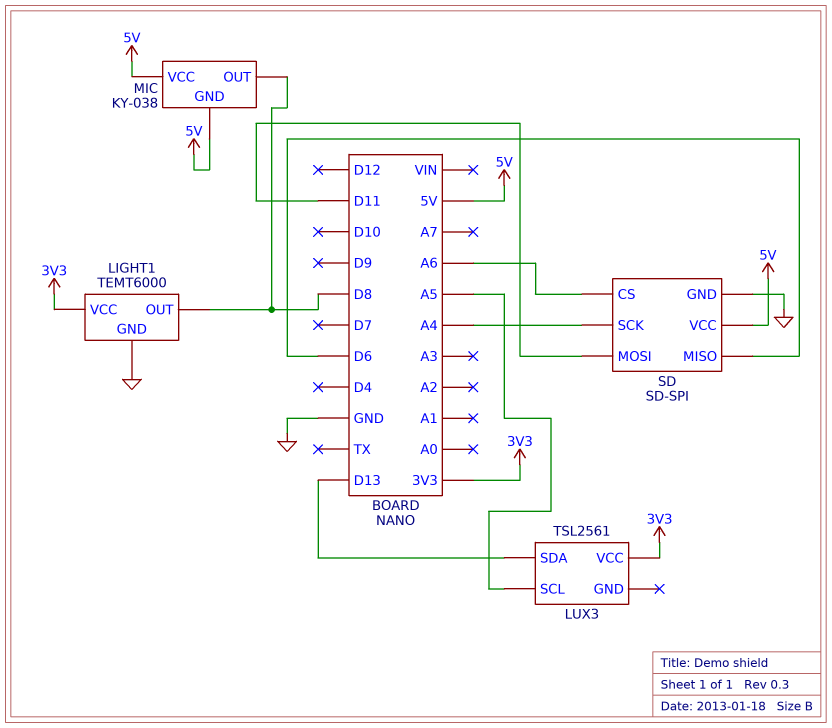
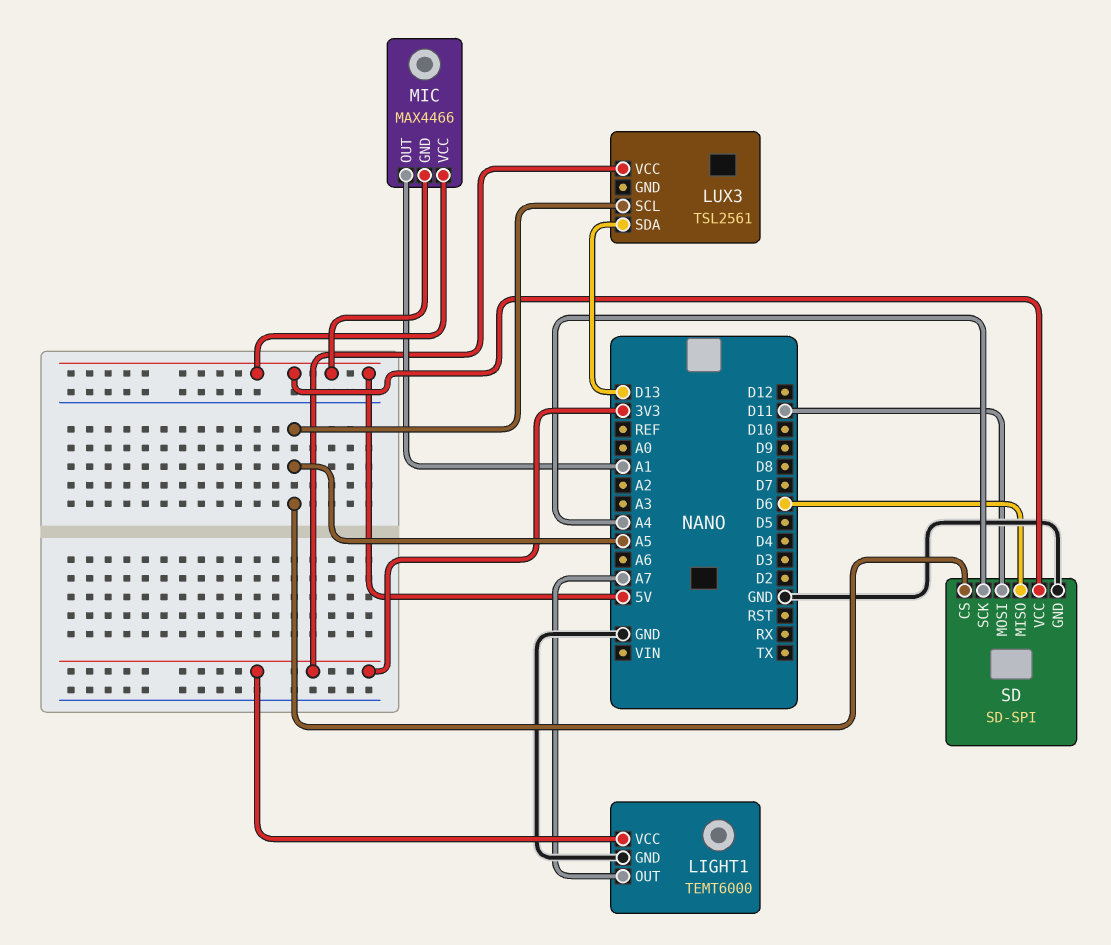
LIGHT1 pin OUT: D8 -> A7
MIC: KY-038 -> MAX4466
MIC pin OUT: D8 -> A1
SD pin CS: A6 -> A5

